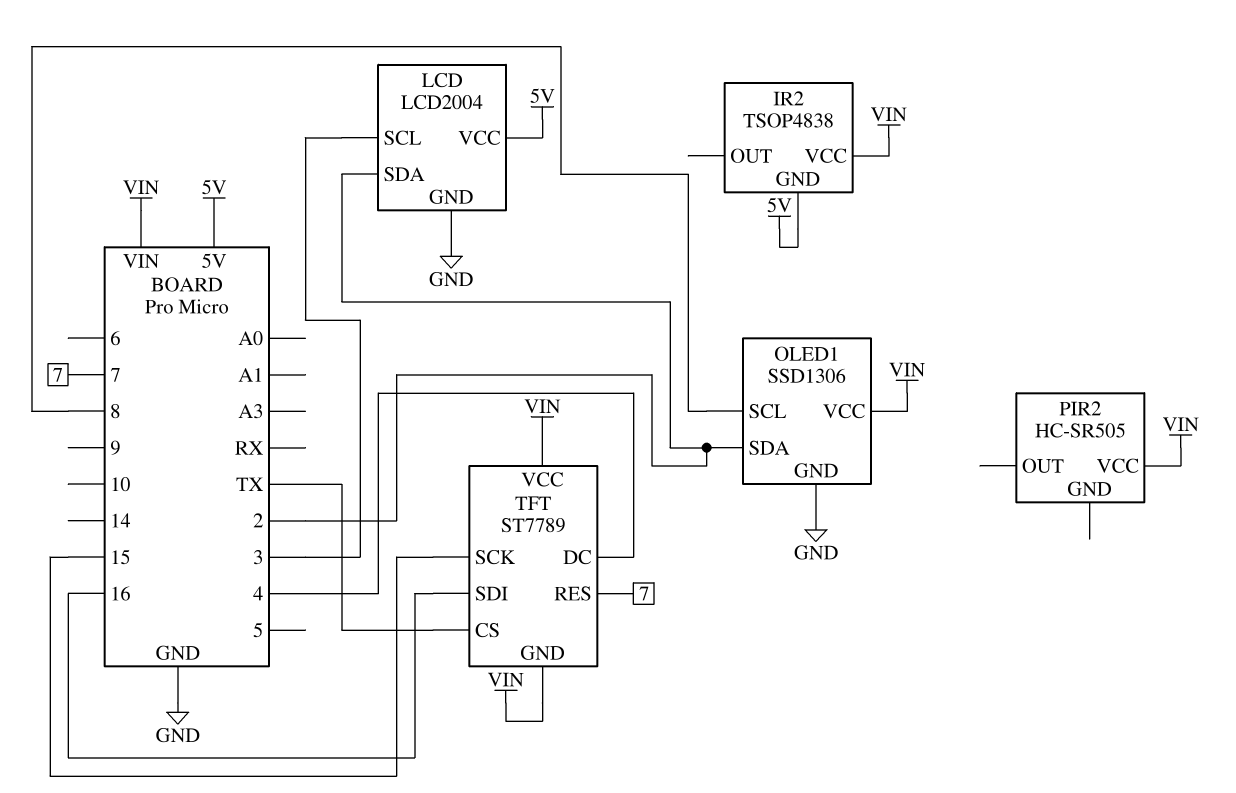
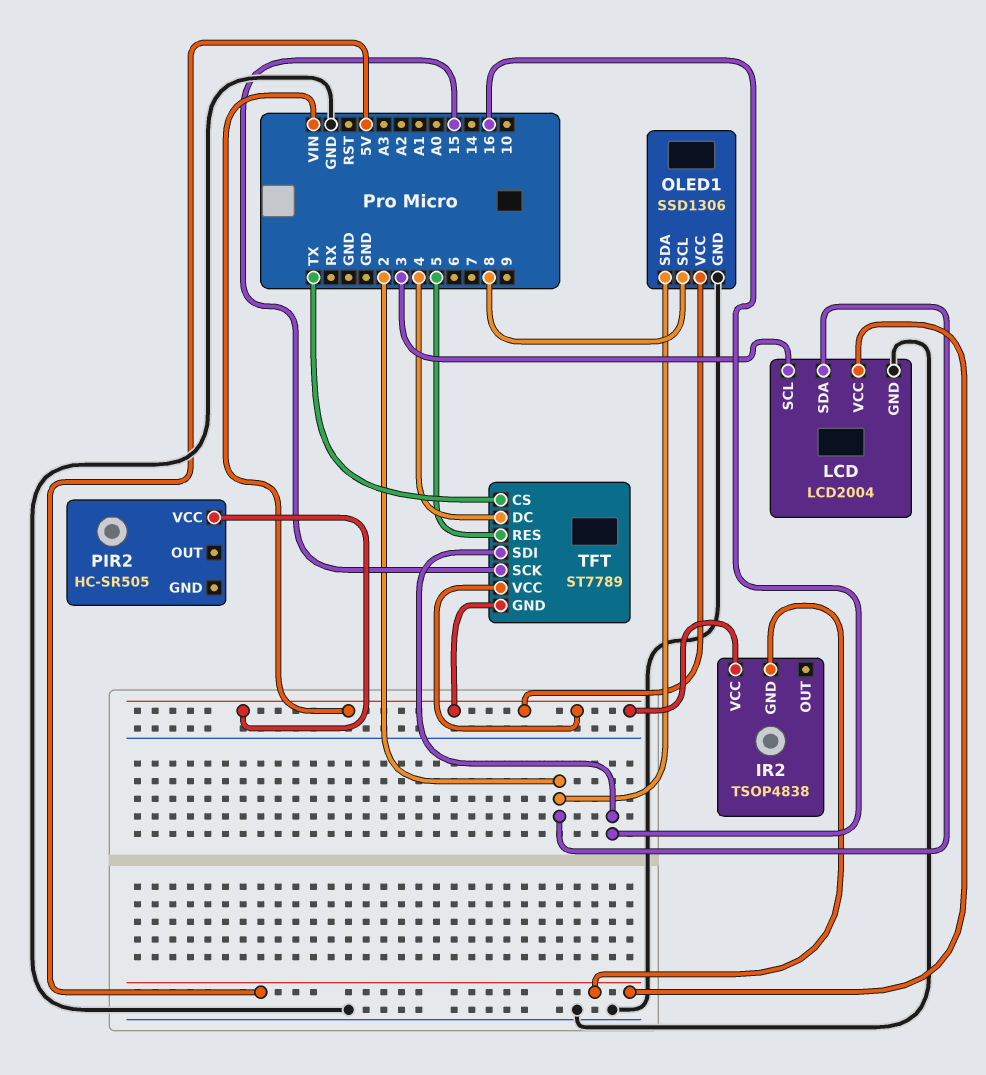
TFT pin RES: 7 -> 5

